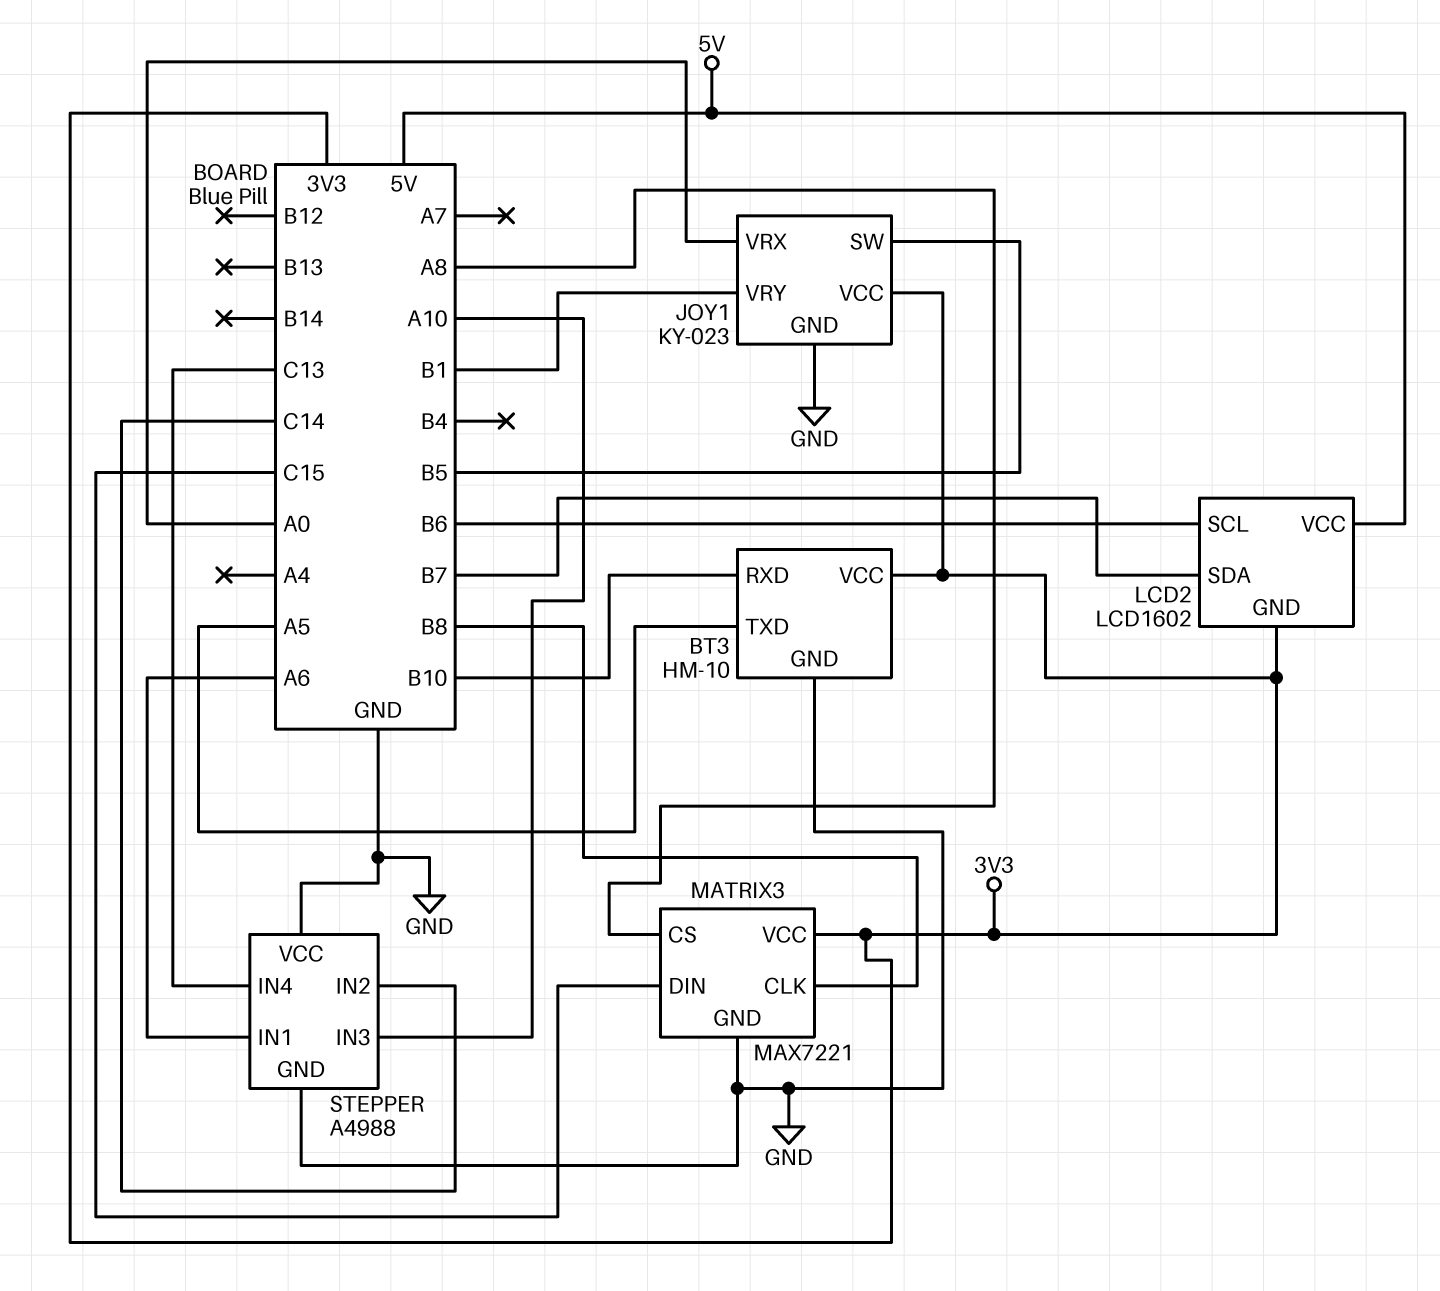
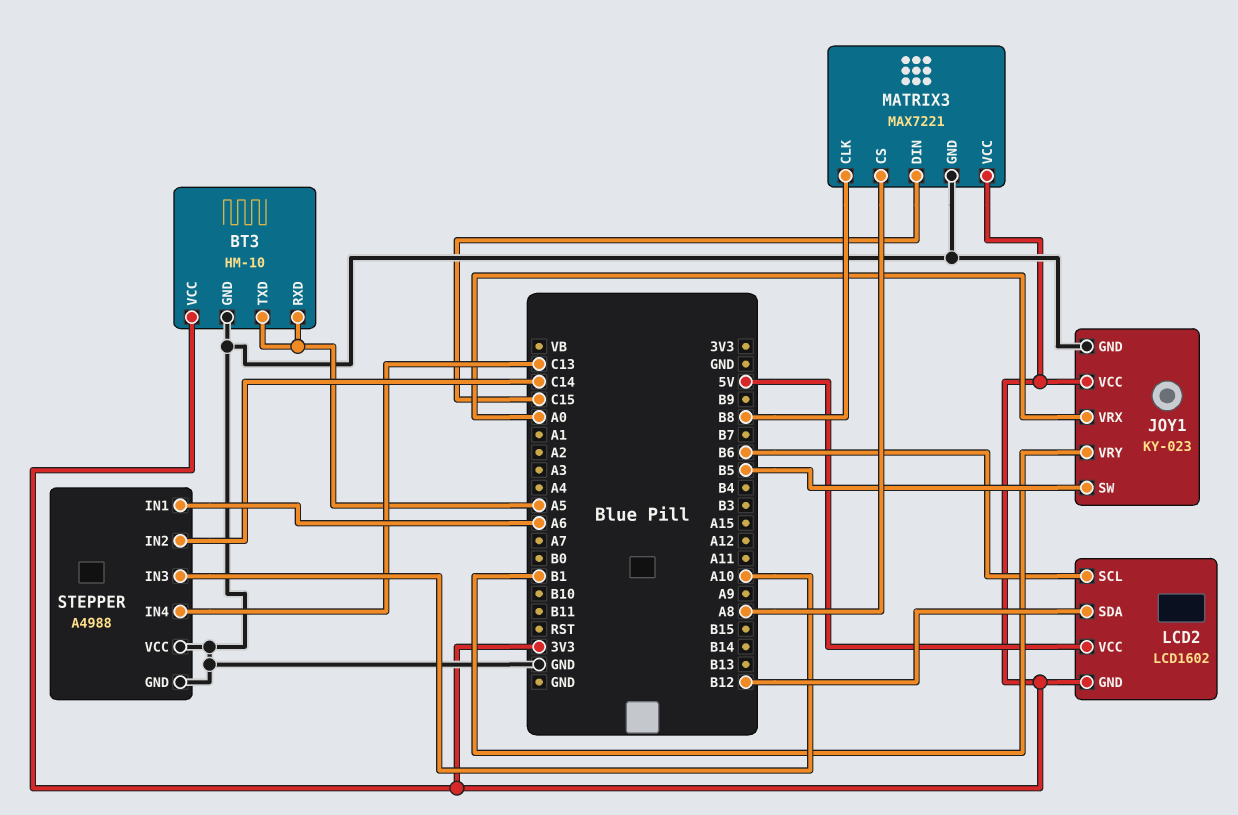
BT3 pin RXD: B10 -> A5
LCD2 pin SDA: B7 -> B12

